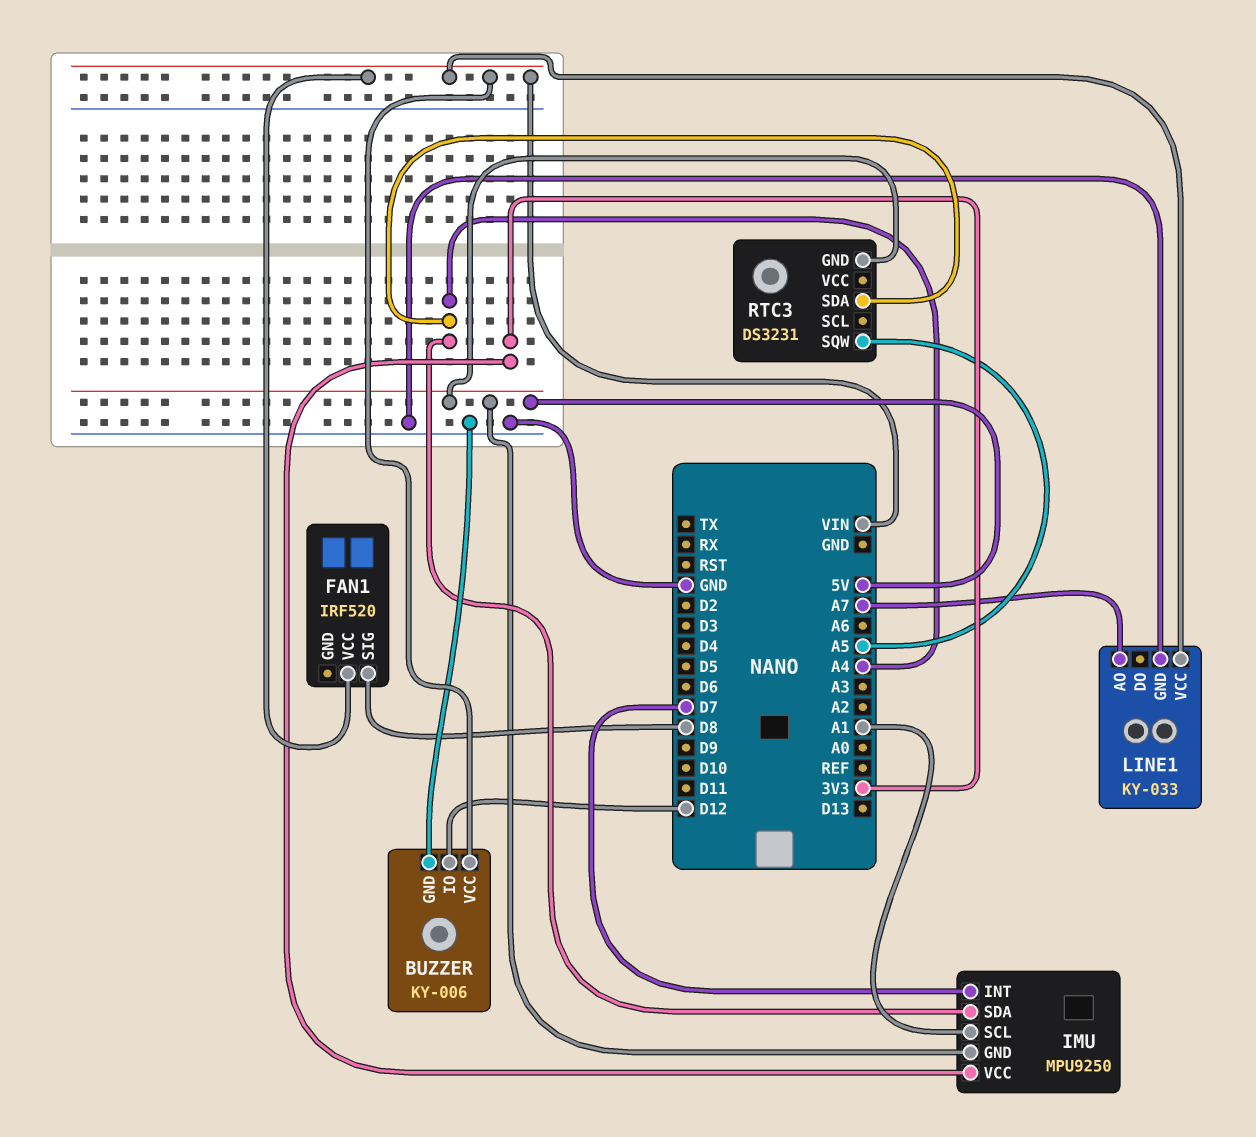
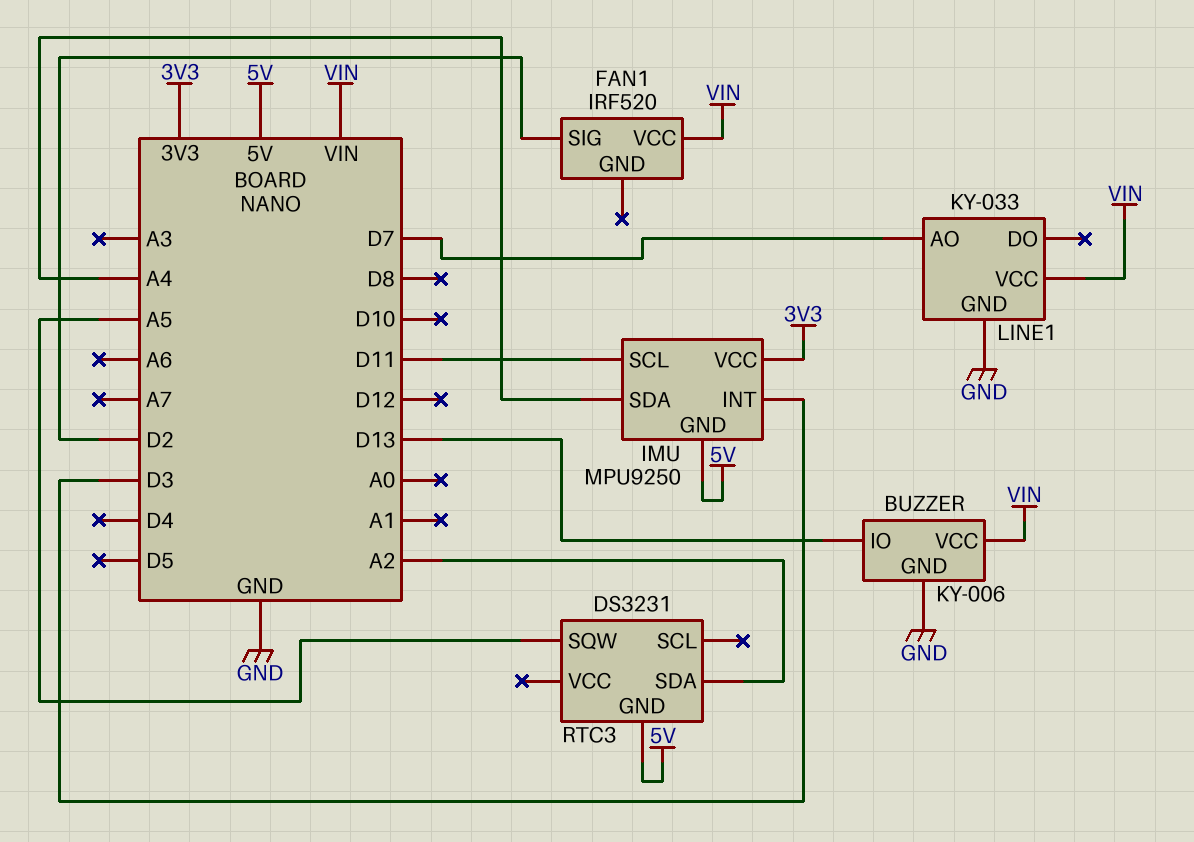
BUZZER pin IO: D12 -> D13
FAN1 pin SIG: D8 -> D2
IMU pin INT: D7 -> D3
IMU pin SCL: A1 -> D11
LINE1 pin AO: A7 -> D7
RTC3 pin SDA: A4 -> A2

